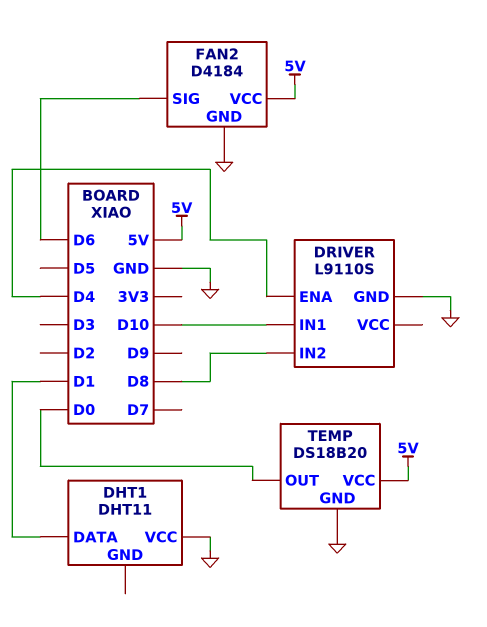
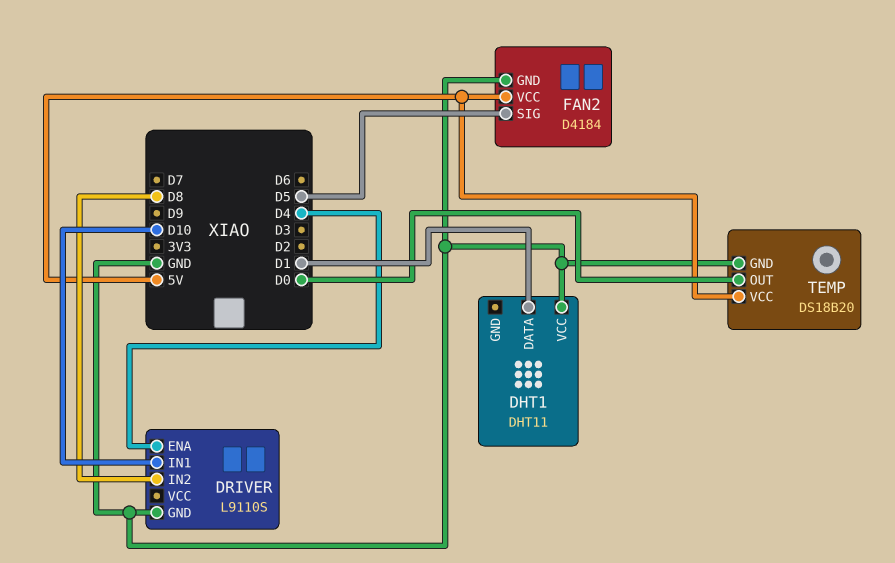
FAN2 pin SIG: D6 -> D5

